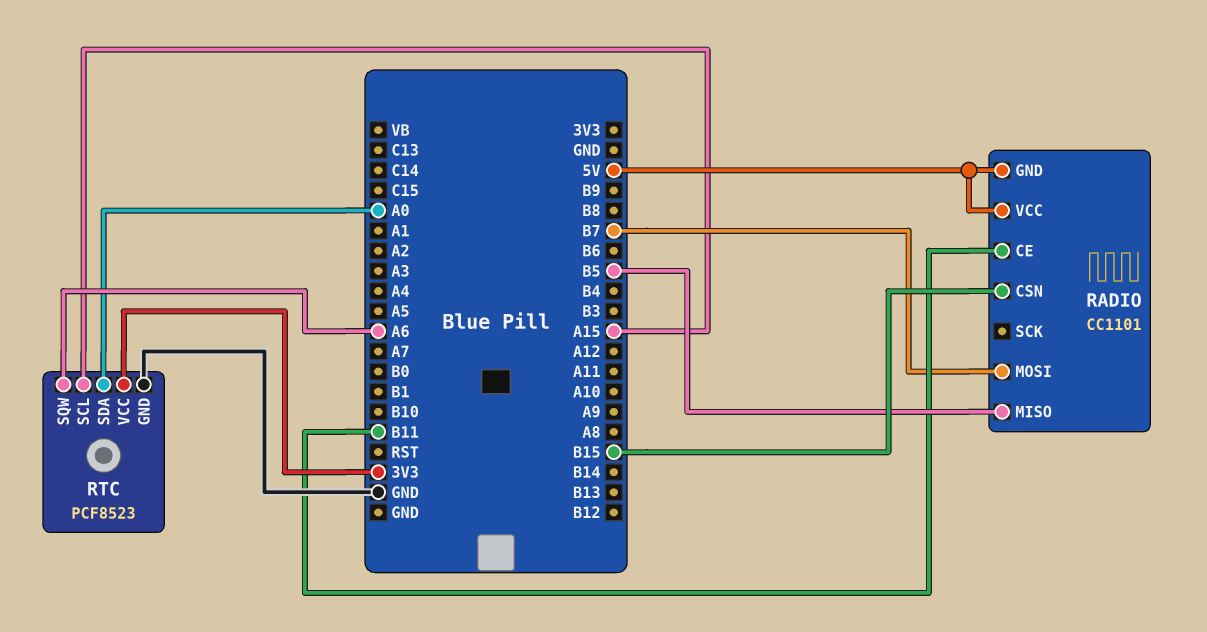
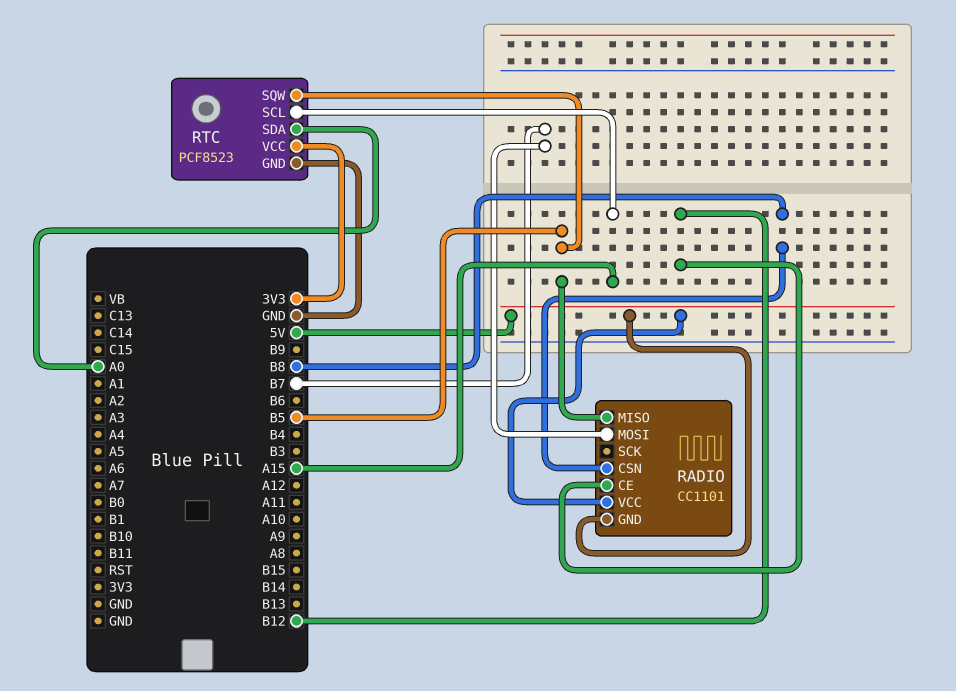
RADIO pin CE: B11 -> B12
RADIO pin CSN: B15 -> B8
RTC pin SQW: A6 -> B5

